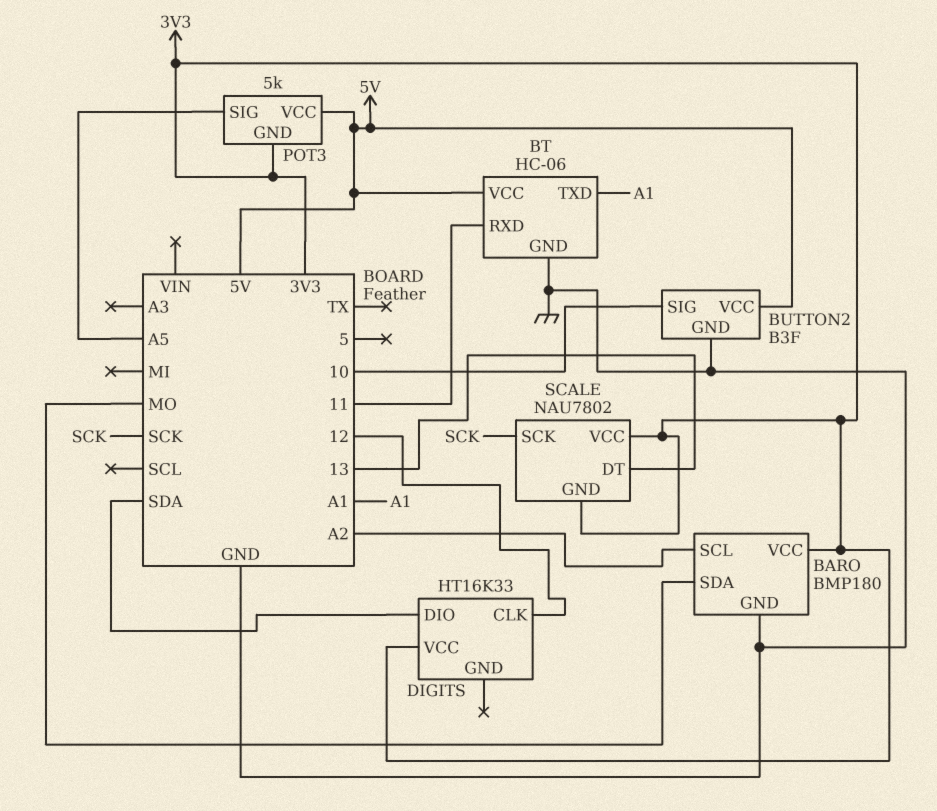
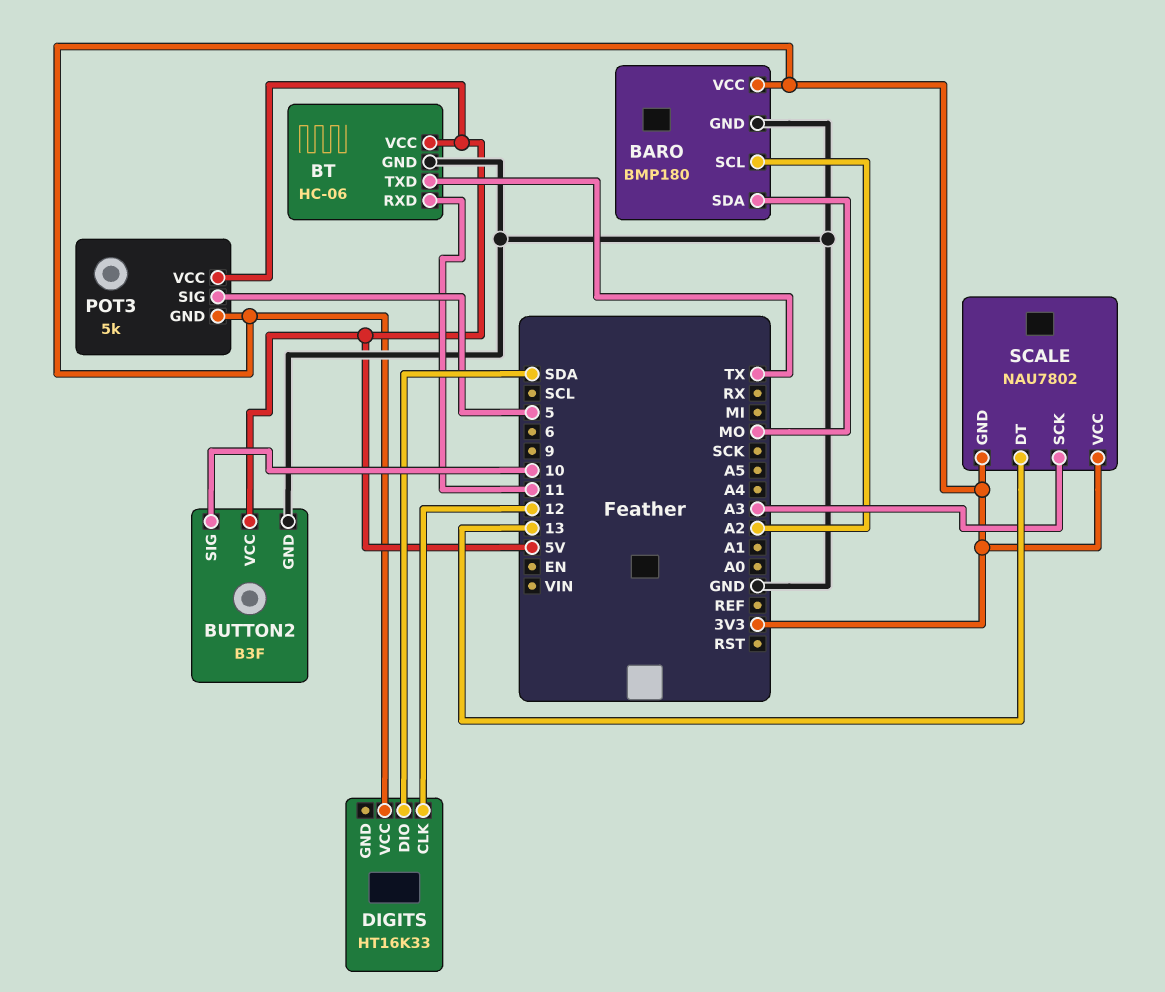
BT pin TXD: A1 -> TX
POT3 pin SIG: A5 -> 5
SCALE pin SCK: SCK -> A3

